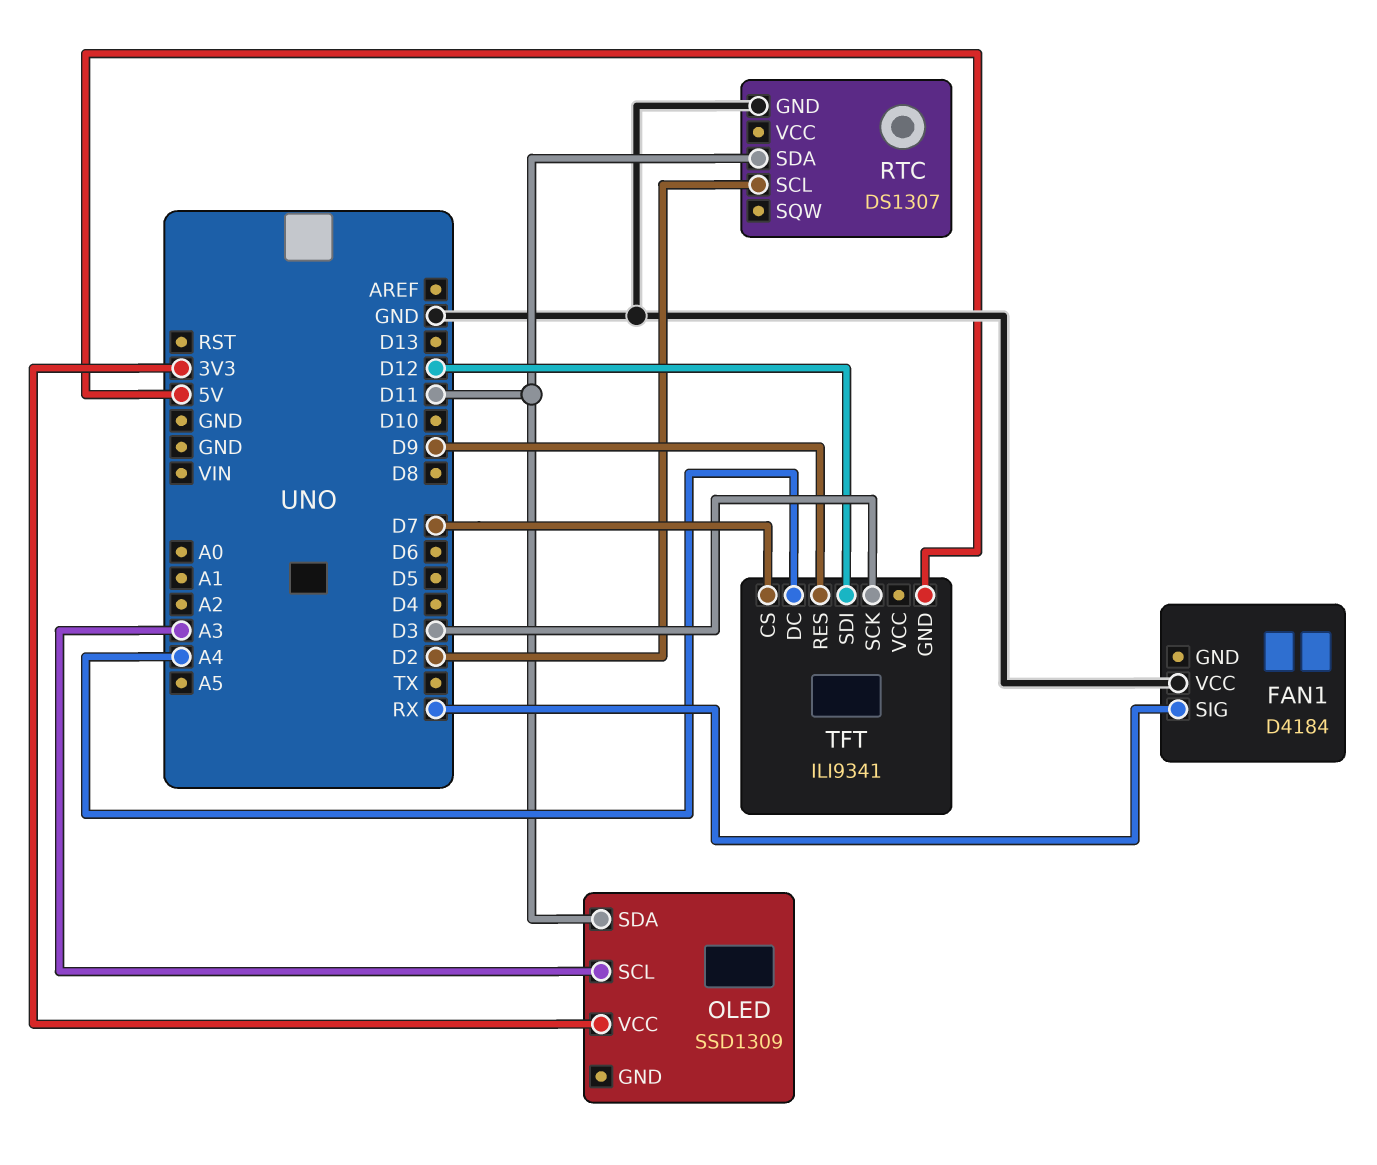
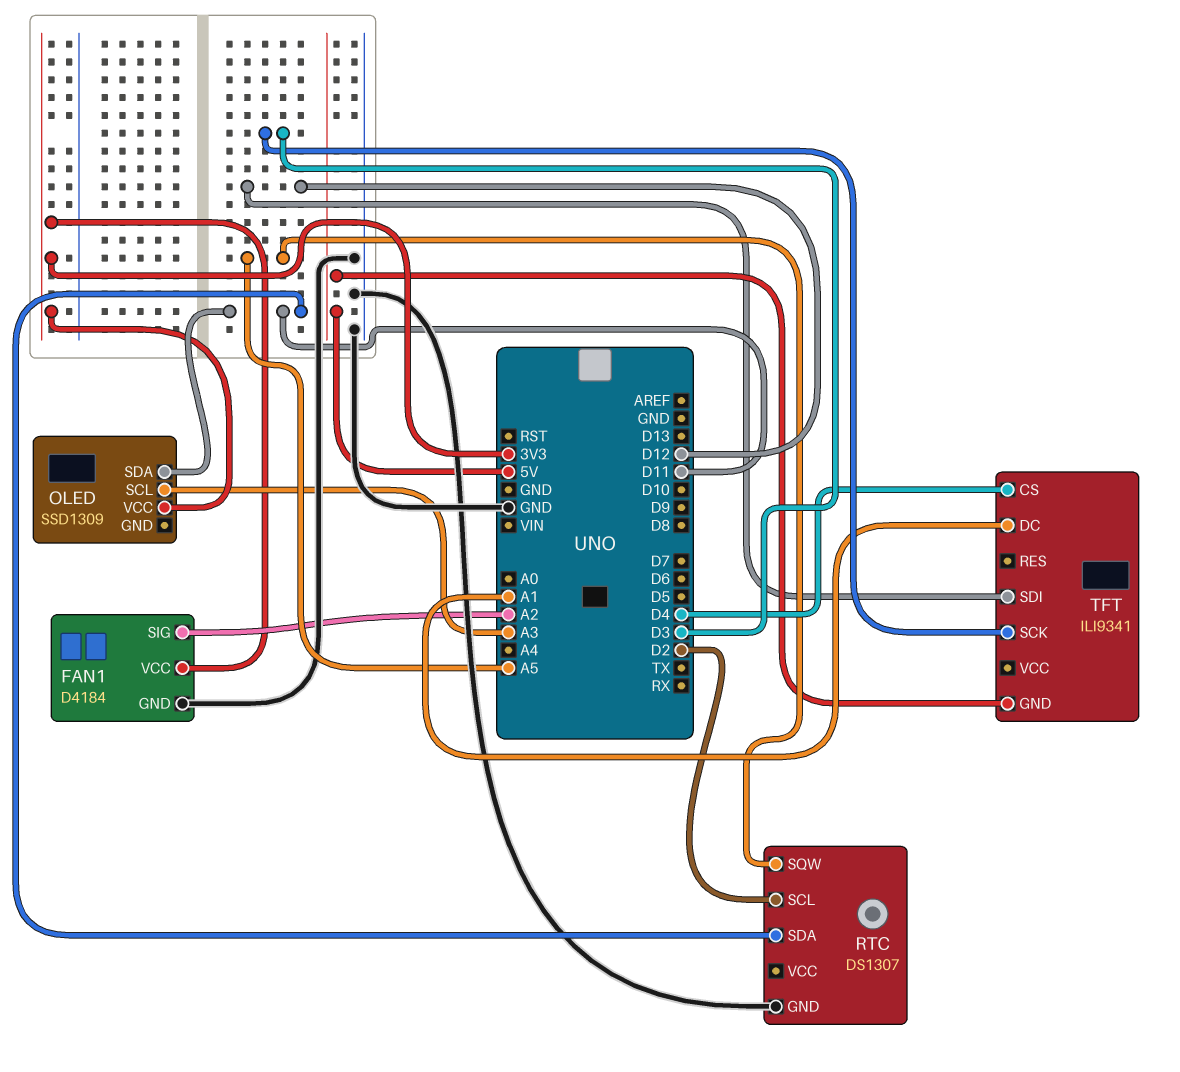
FAN1 pin GND: none -> GND
FAN1 pin SIG: RX -> A2
FAN1 pin VCC: GND -> 3V3
RTC pin SQW: none -> A5
TFT pin CS: D7 -> D4
TFT pin DC: A4 -> A1
TFT pin RES: D9 -> none

